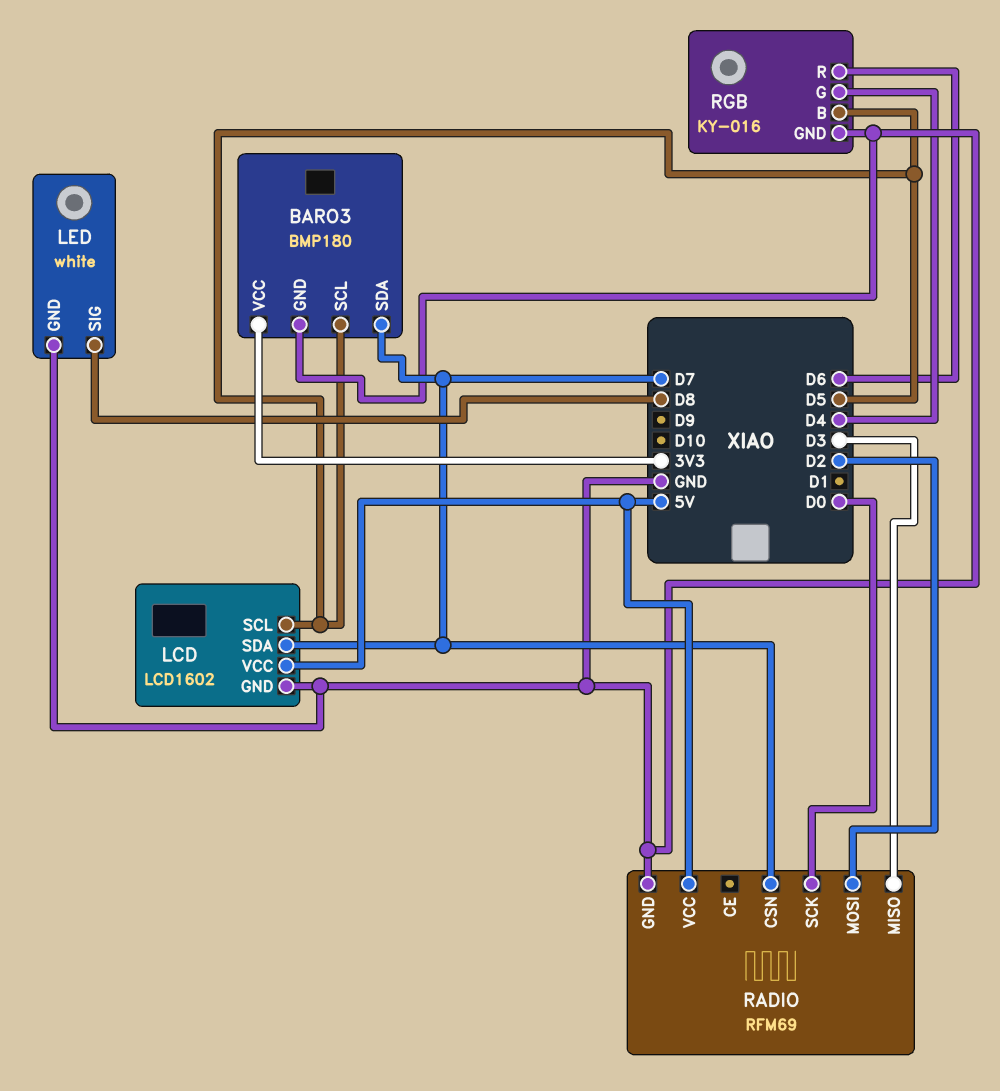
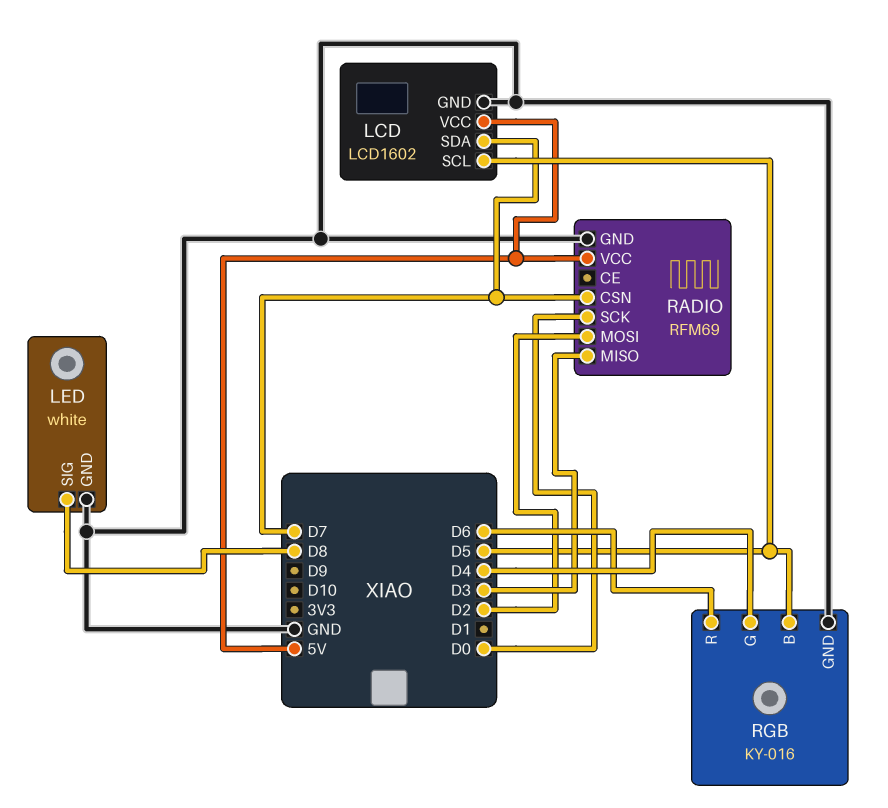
BARO3: BMP180 -> none
BARO3 pin GND: GND -> none
BARO3 pin SCL: D5 -> none
BARO3 pin SDA: D7 -> none
BARO3 pin VCC: 3V3 -> none

